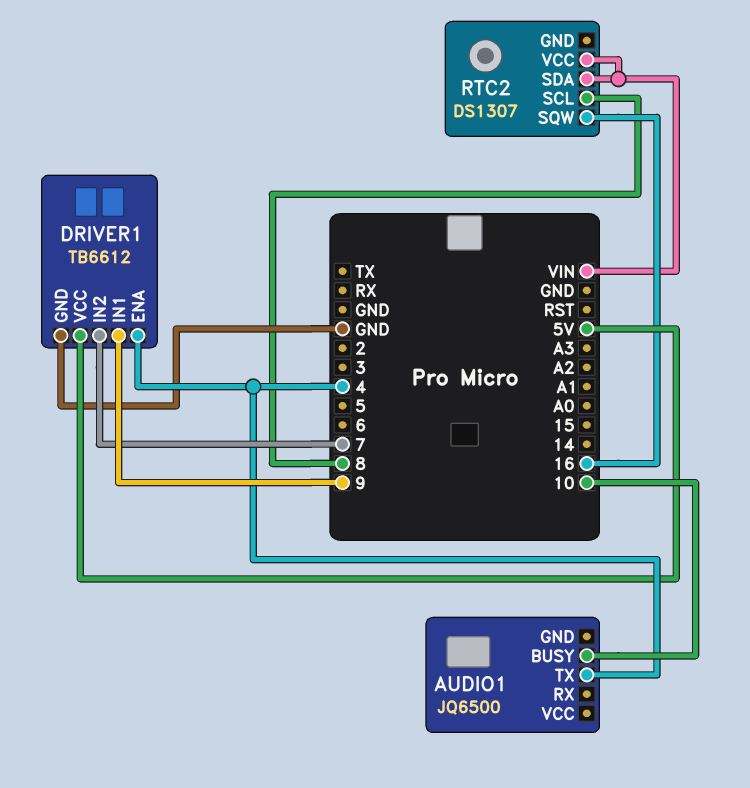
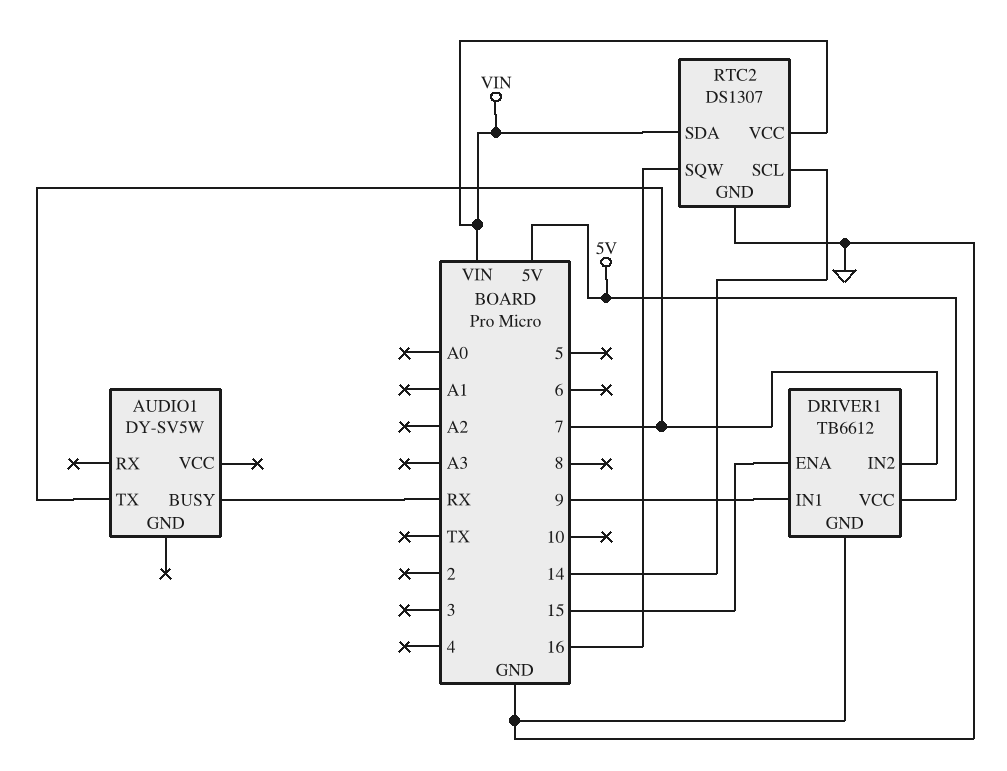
AUDIO1: JQ6500 -> DY-SV5W
AUDIO1 pin BUSY: 10 -> RX
AUDIO1 pin TX: 4 -> 7
DRIVER1 pin ENA: 4 -> 15
RTC2 pin GND: none -> GND
RTC2 pin SCL: 8 -> 14

